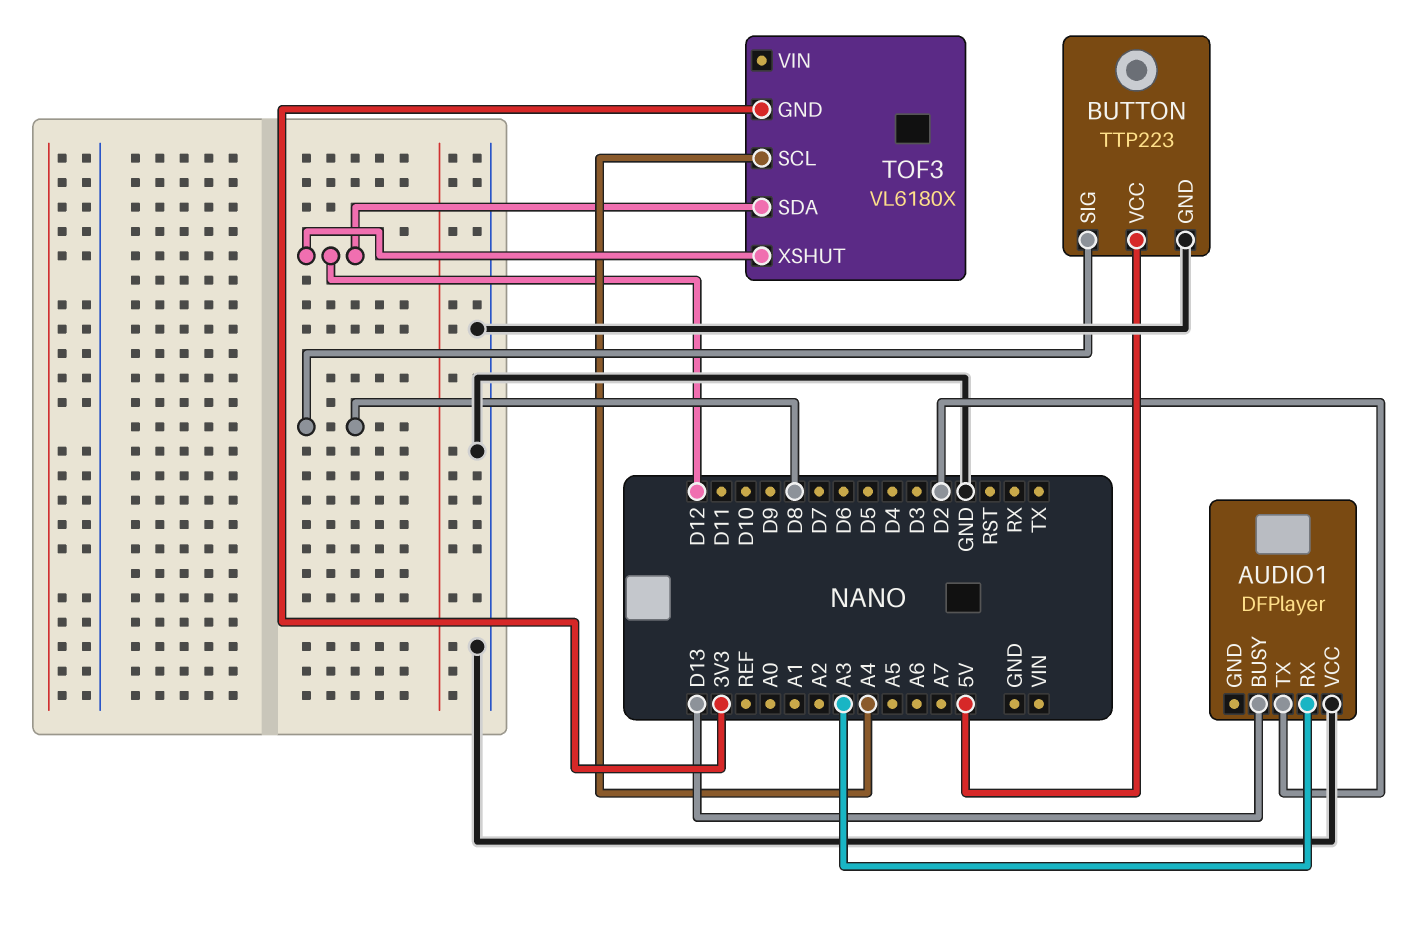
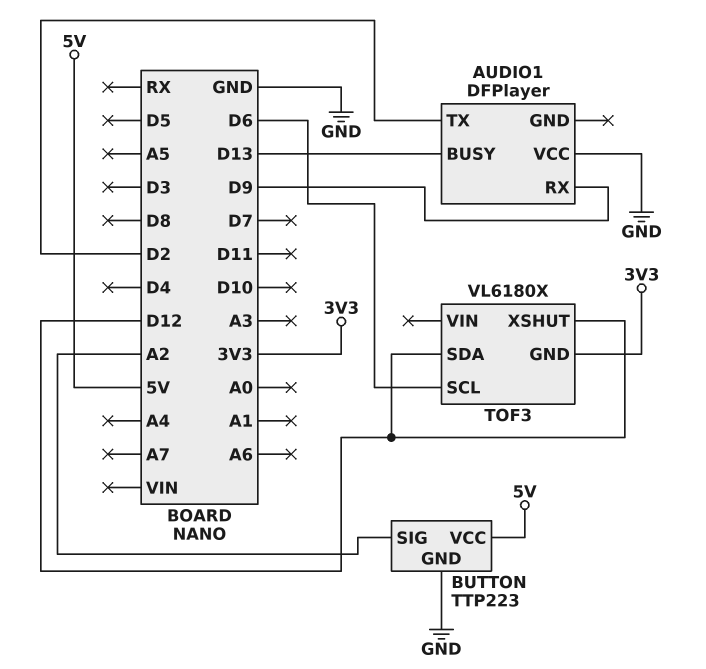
AUDIO1 pin RX: A3 -> D9
BUTTON pin SIG: D8 -> A2
TOF3 pin SCL: A4 -> D6

